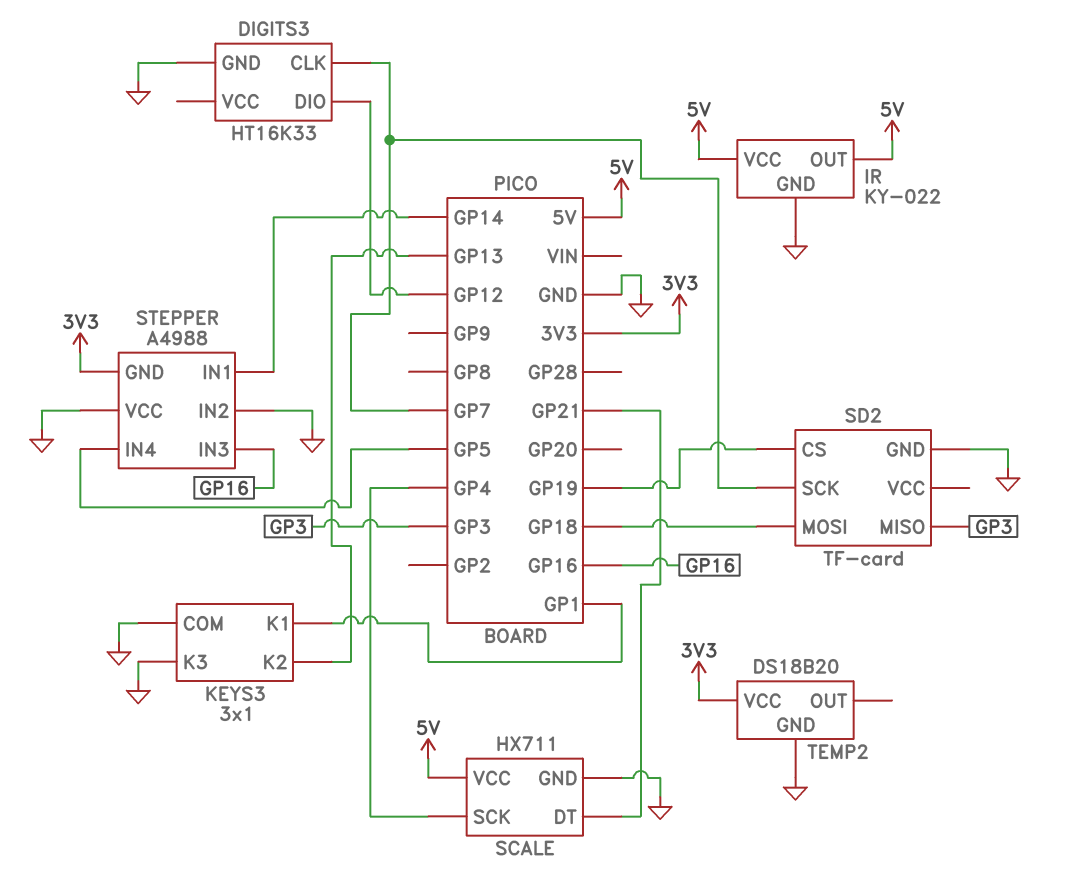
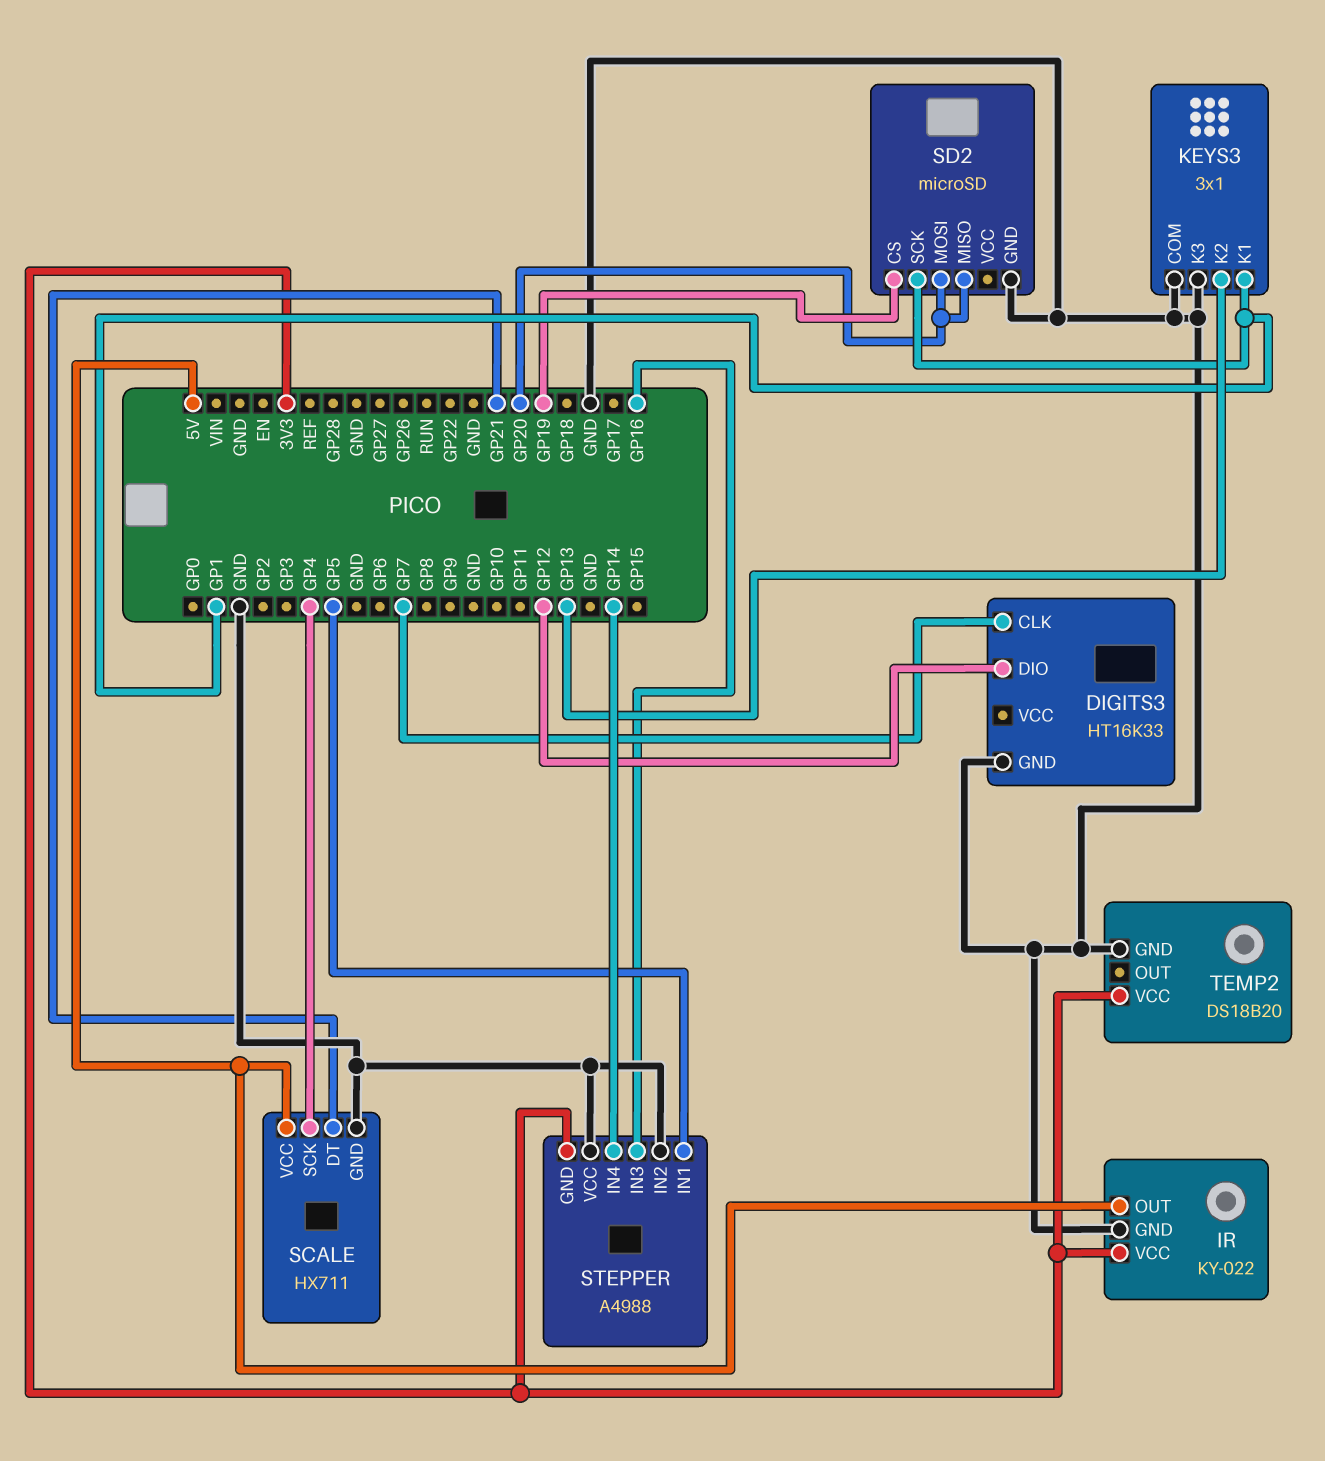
IR pin VCC: 5V -> 3V3
SD2: TF-card -> microSD
SD2 pin MISO: GP3 -> GP20
SD2 pin MOSI: GP18 -> GP20
SD2 pin SCK: GP7 -> GP1
STEPPER pin IN1: GP14 -> GP5
STEPPER pin IN4: GP5 -> GP14

